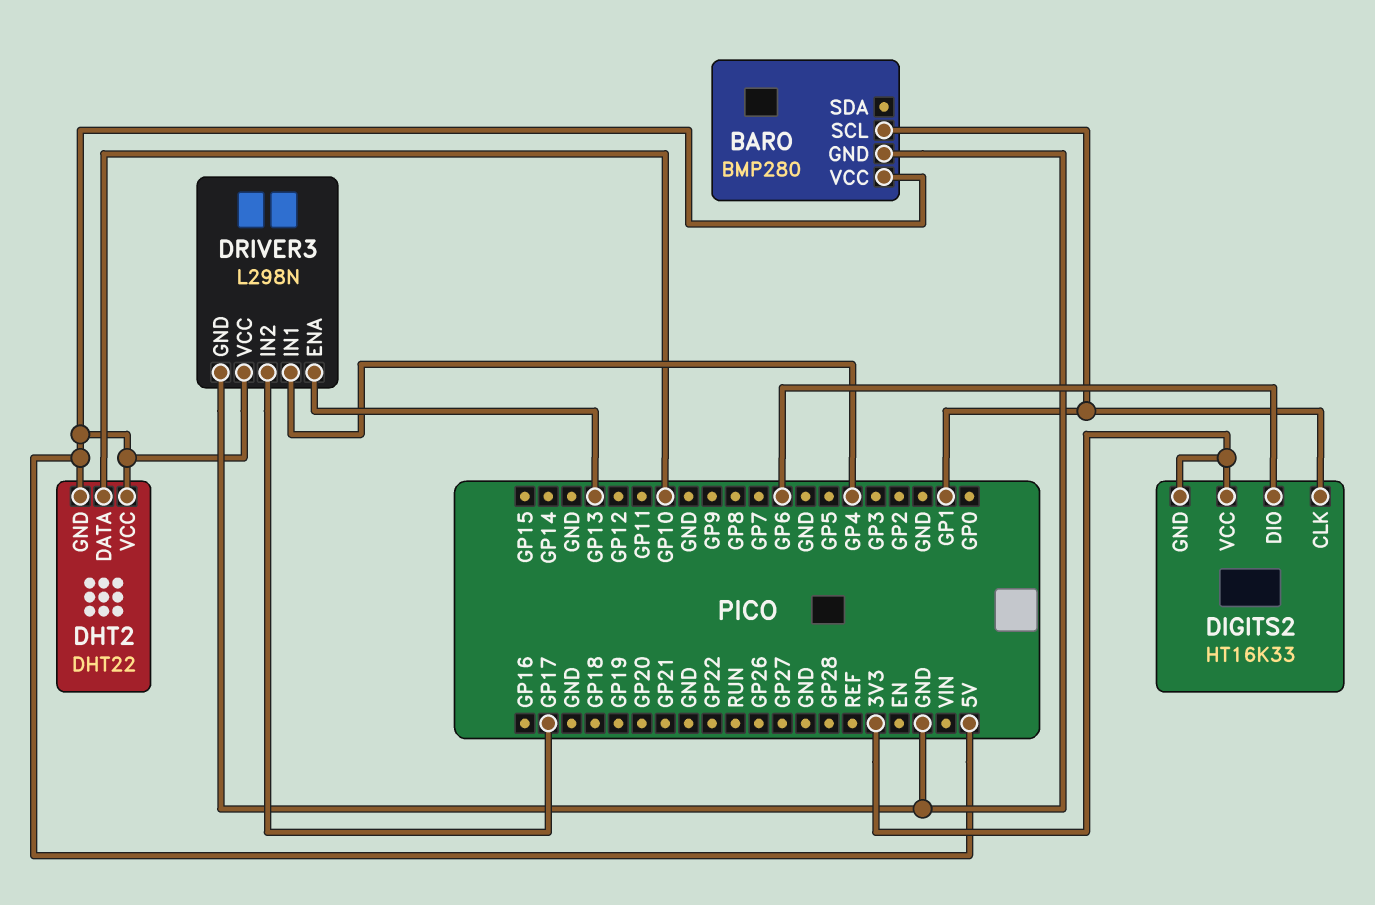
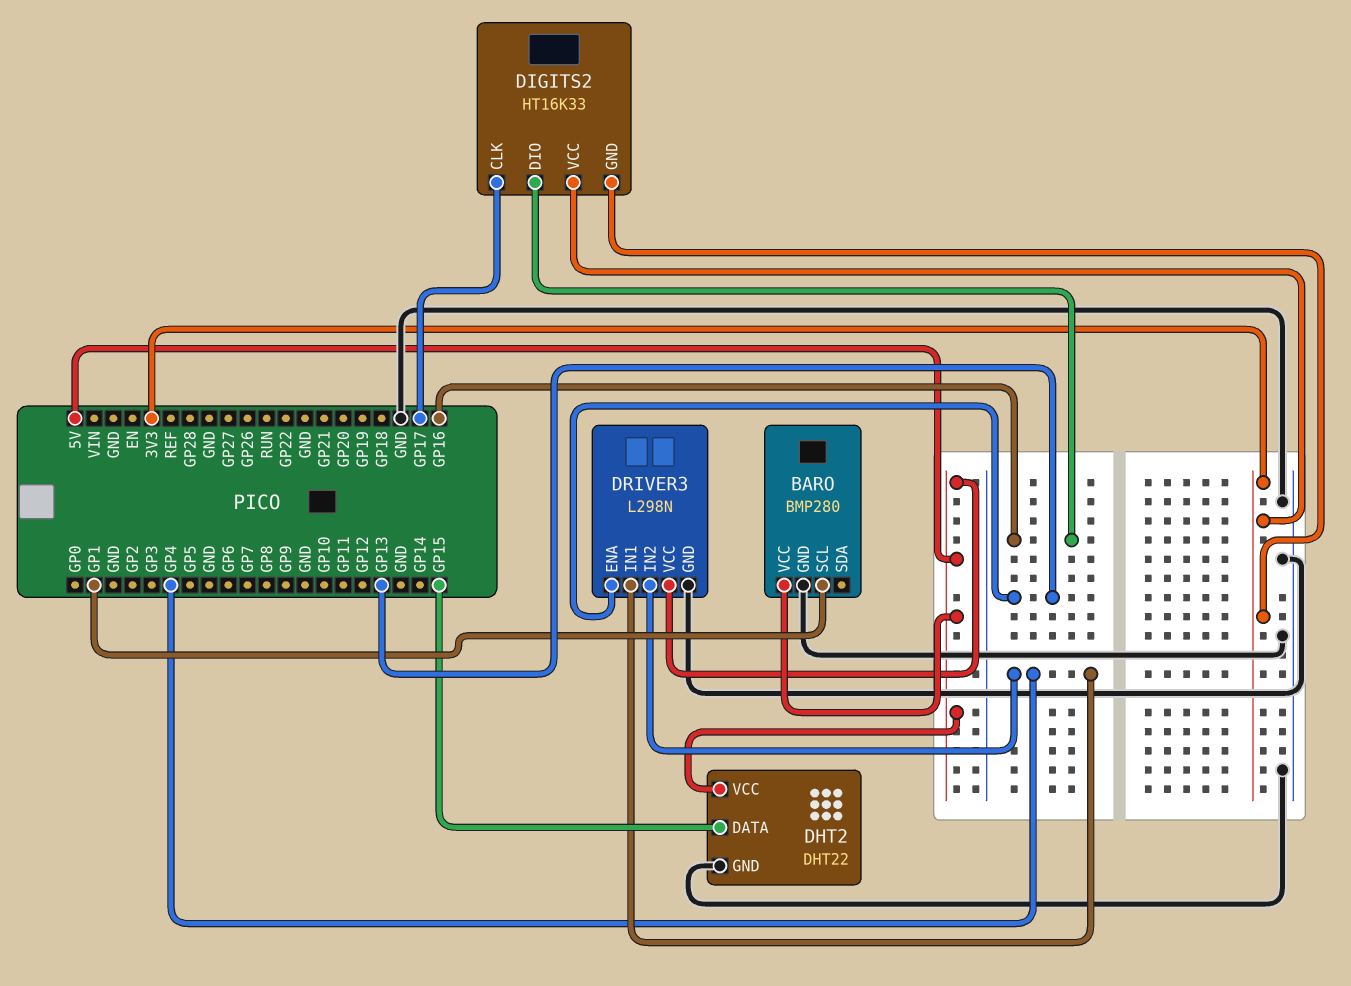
DHT2 pin DATA: GP10 -> GP15
DHT2 pin GND: 5V -> GND
DIGITS2 pin CLK: GP1 -> GP17
DIGITS2 pin DIO: GP6 -> GP16
DRIVER3 pin IN2: GP17 -> GP4

